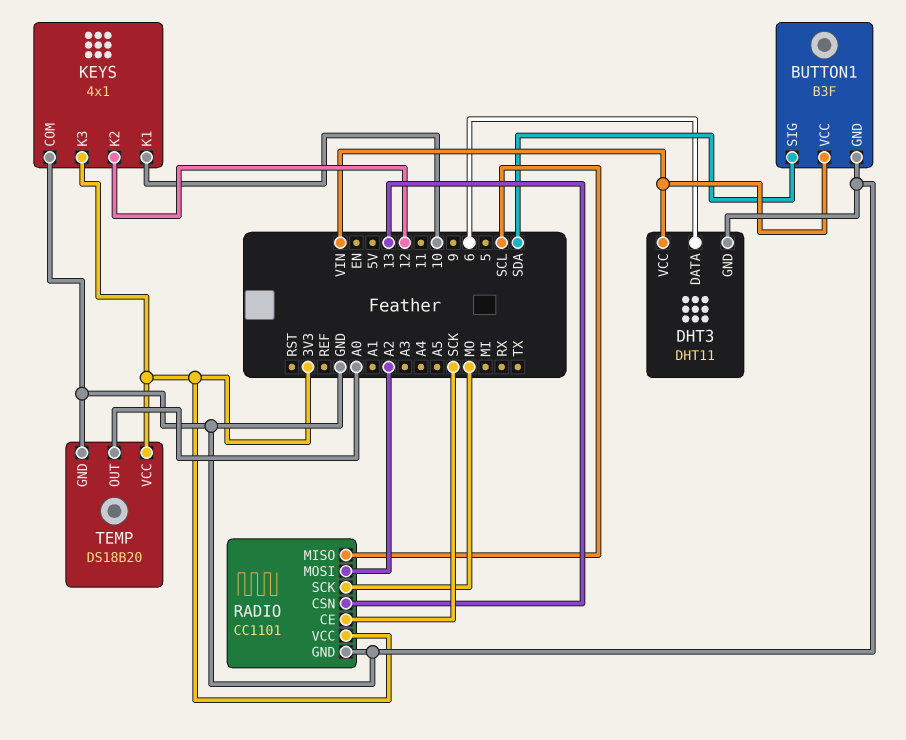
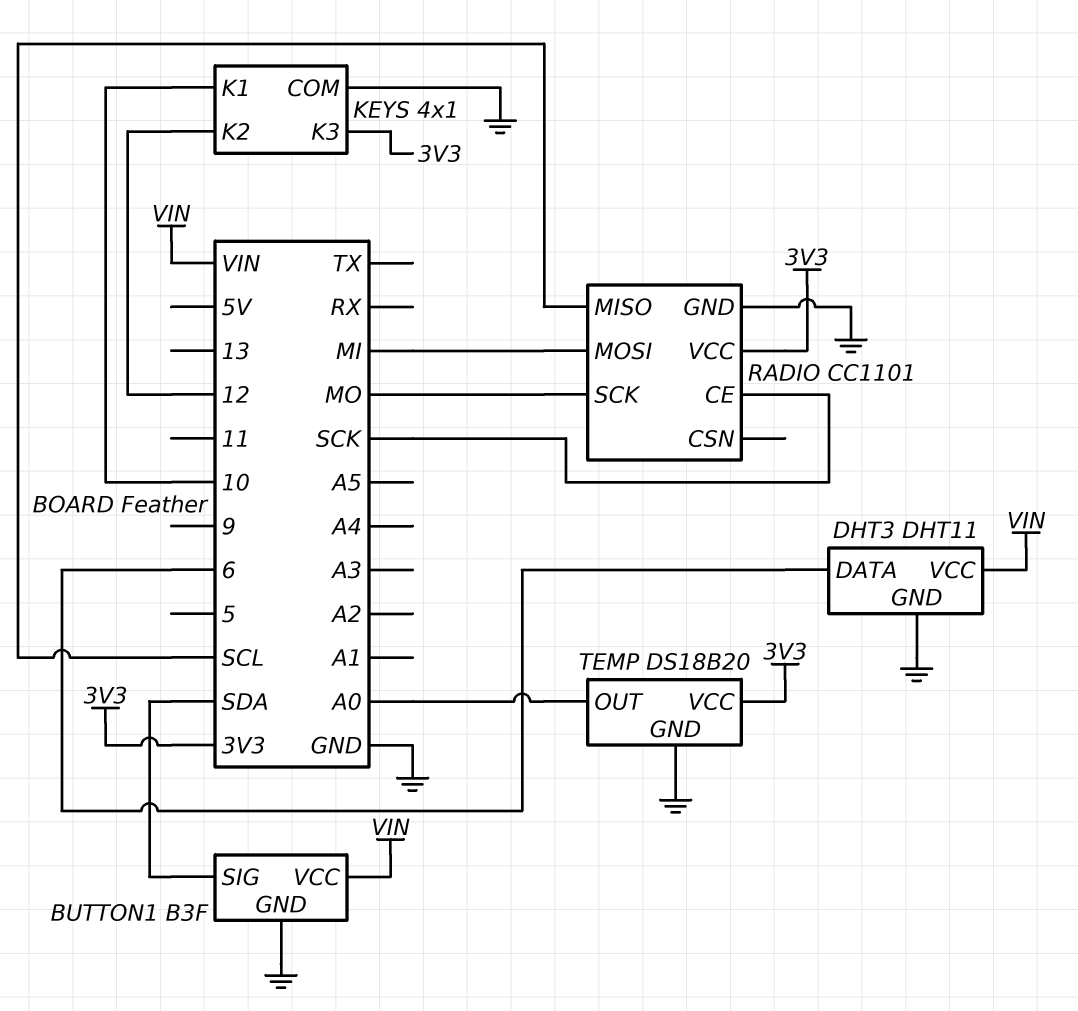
RADIO pin CSN: 13 -> none
RADIO pin MOSI: A2 -> MI

